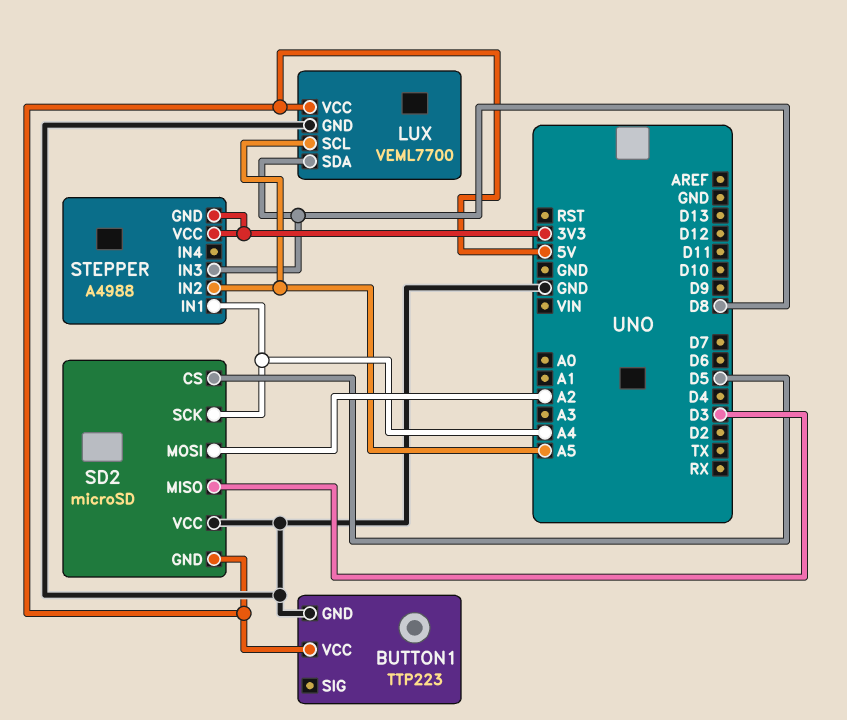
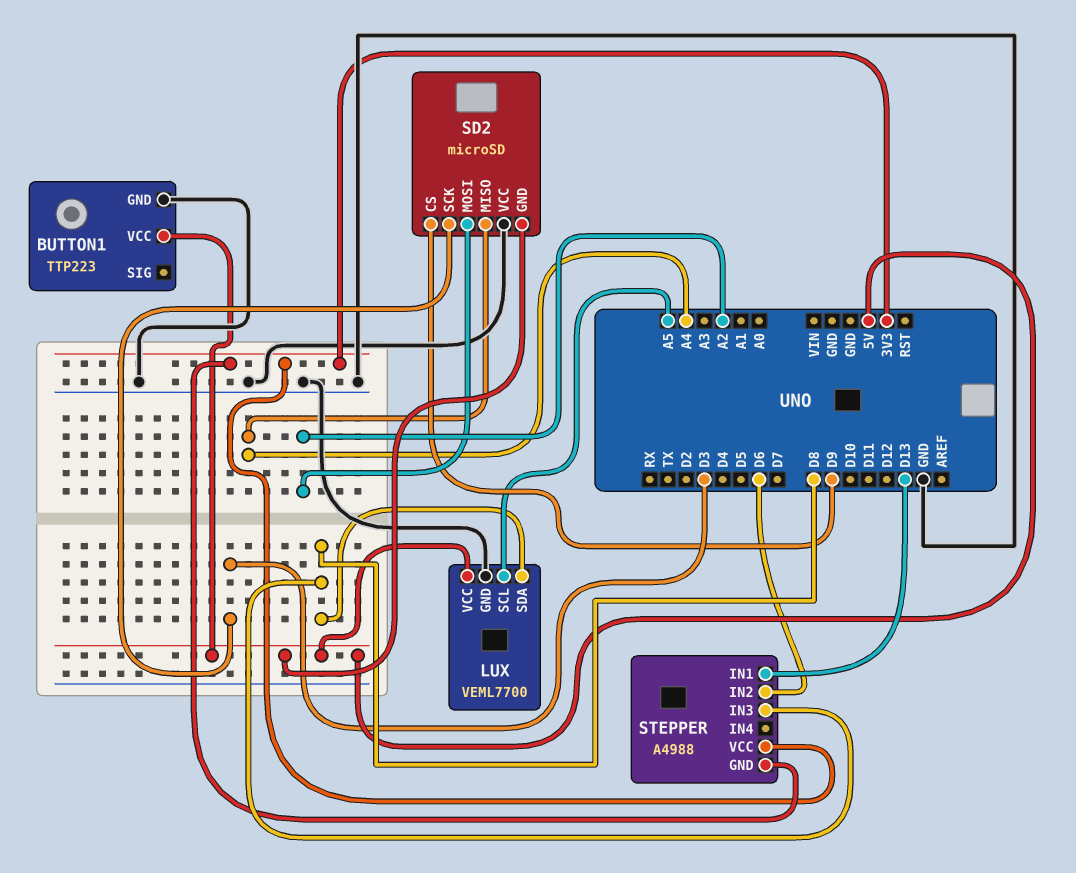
SD2 pin CS: D5 -> D9
SD2 pin MISO: D3 -> A4
SD2 pin SCK: A4 -> D3
STEPPER pin IN1: A4 -> D13
STEPPER pin IN2: A5 -> D6

